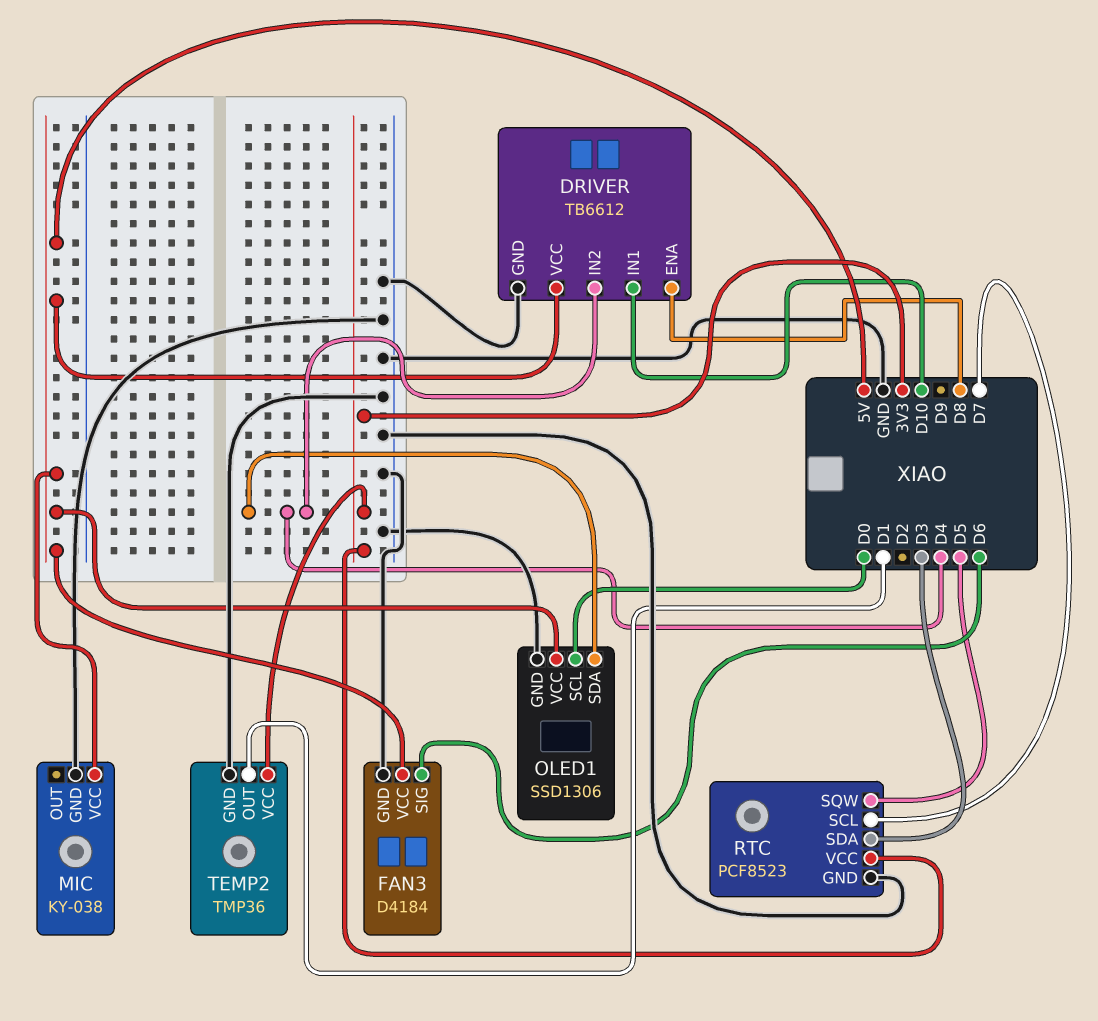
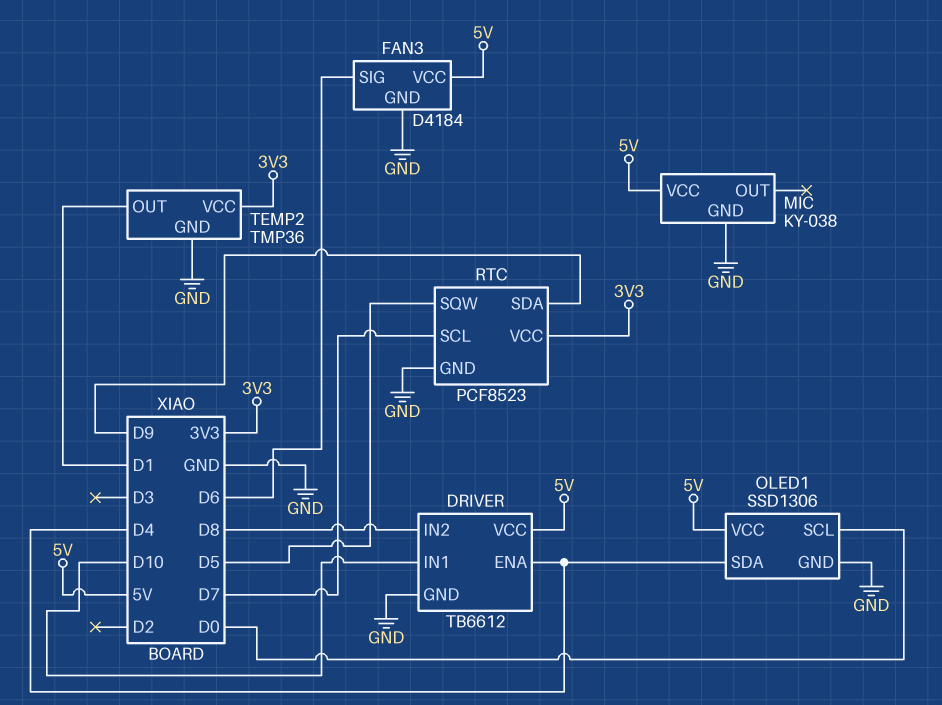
DRIVER pin ENA: D8 -> D4
DRIVER pin IN2: D4 -> D8
RTC pin SDA: D3 -> D9

